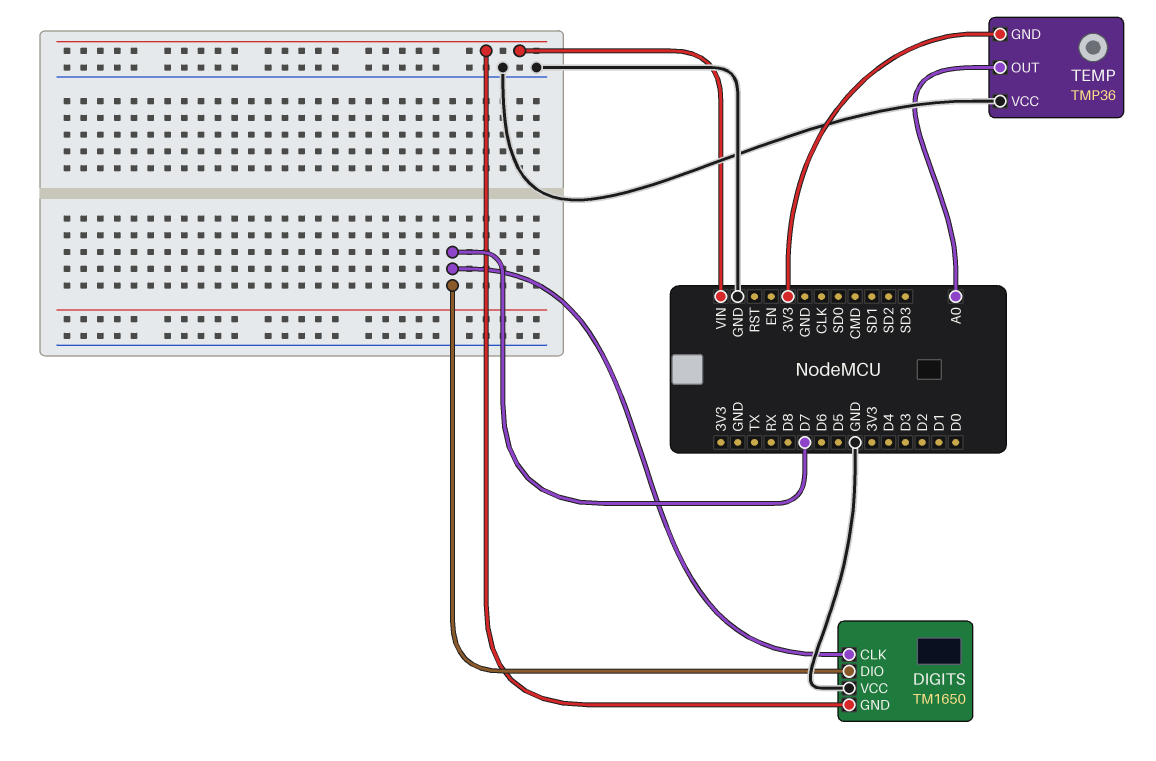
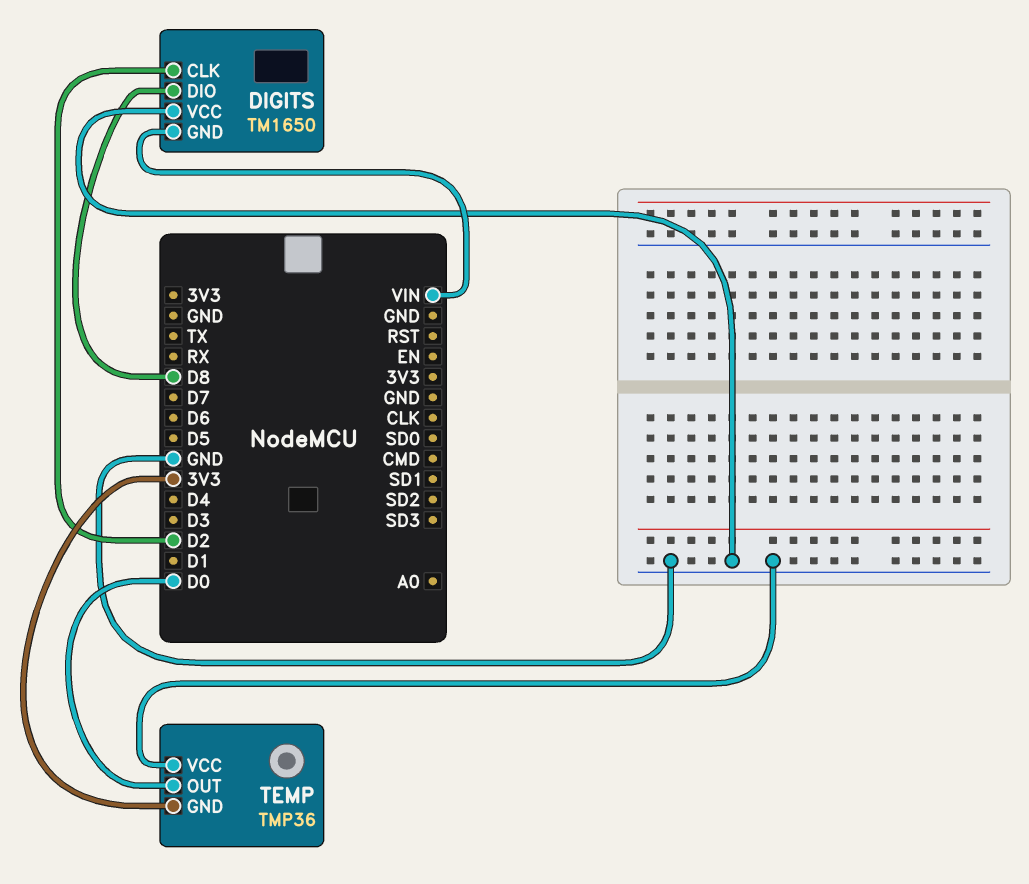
DIGITS pin CLK: D7 -> D2
DIGITS pin DIO: D7 -> D8
TEMP pin OUT: A0 -> D0

